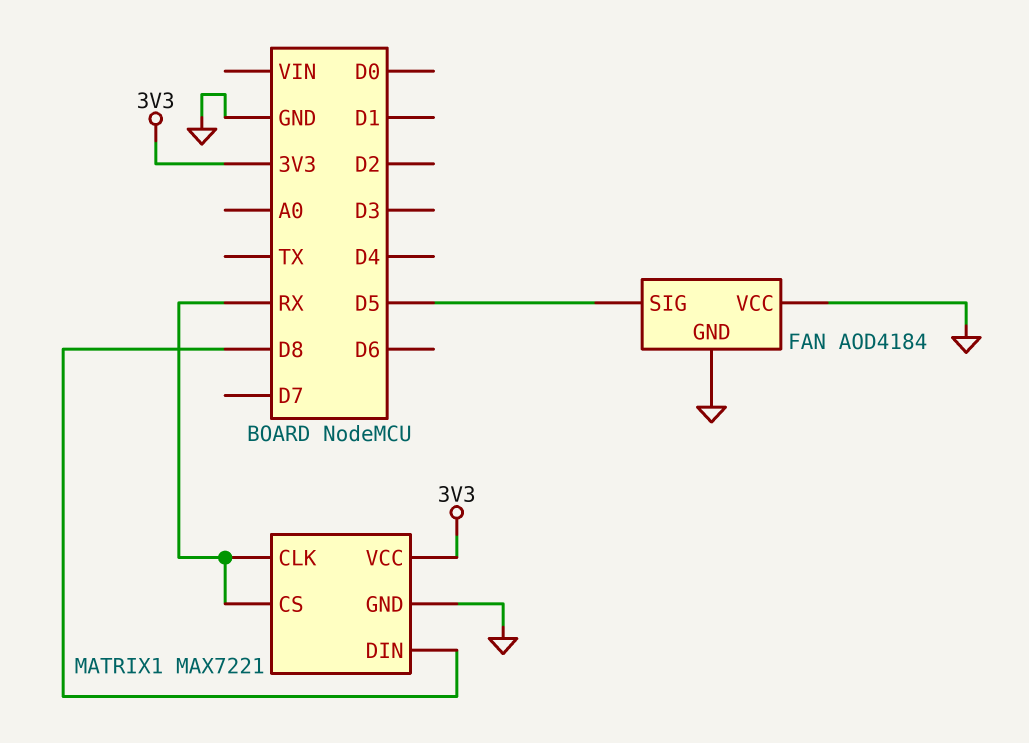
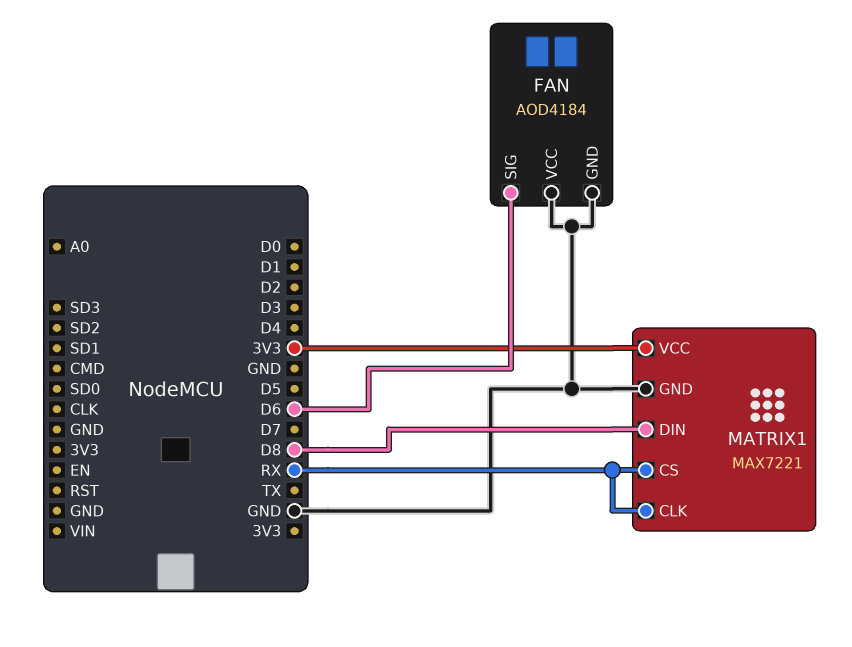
FAN pin SIG: D5 -> D6

